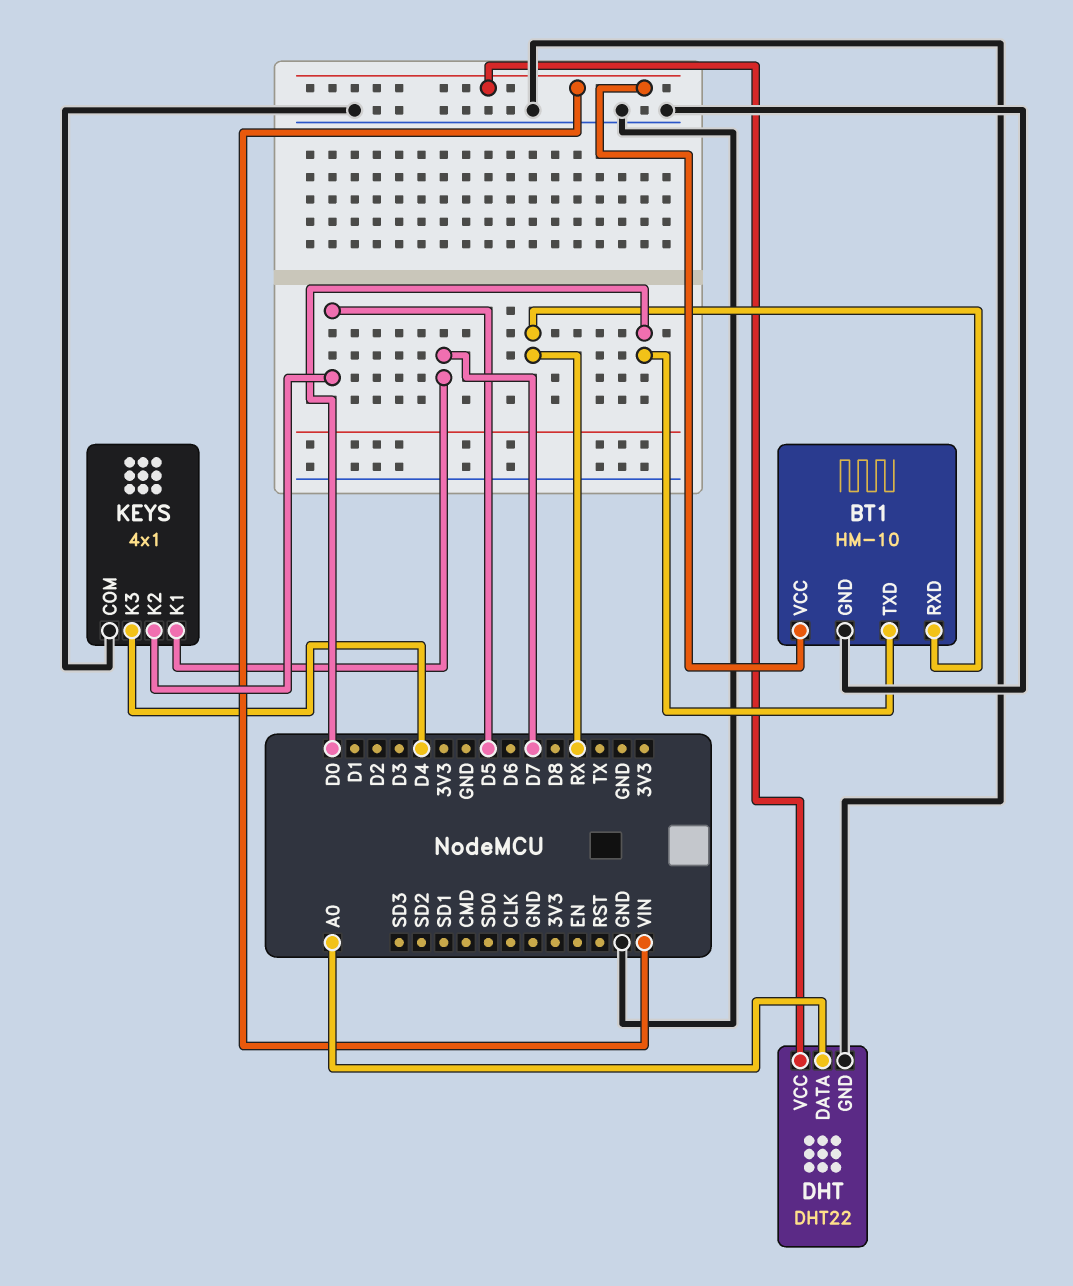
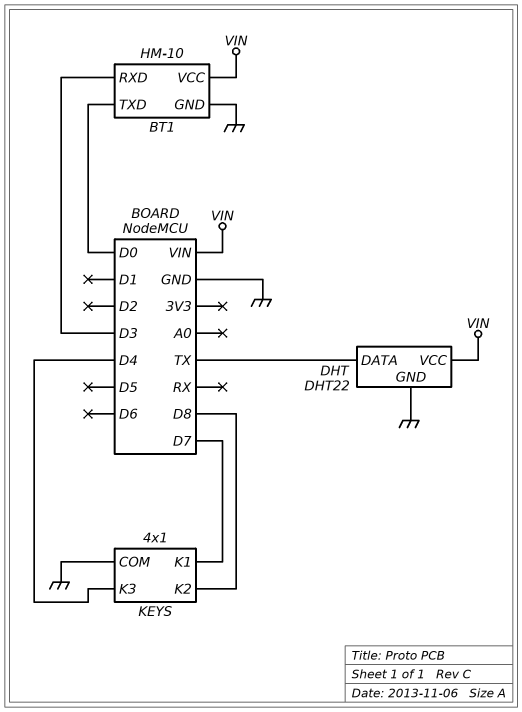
BT1 pin RXD: RX -> D3
DHT pin DATA: A0 -> TX
KEYS pin K2: D5 -> D8

